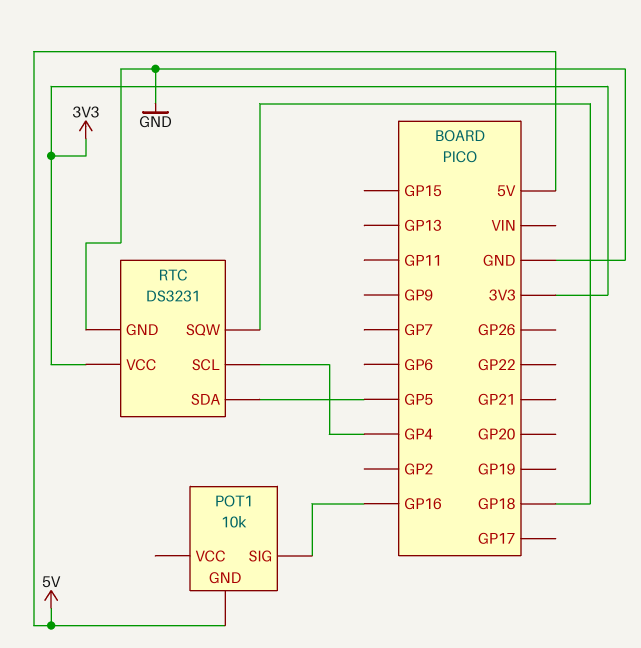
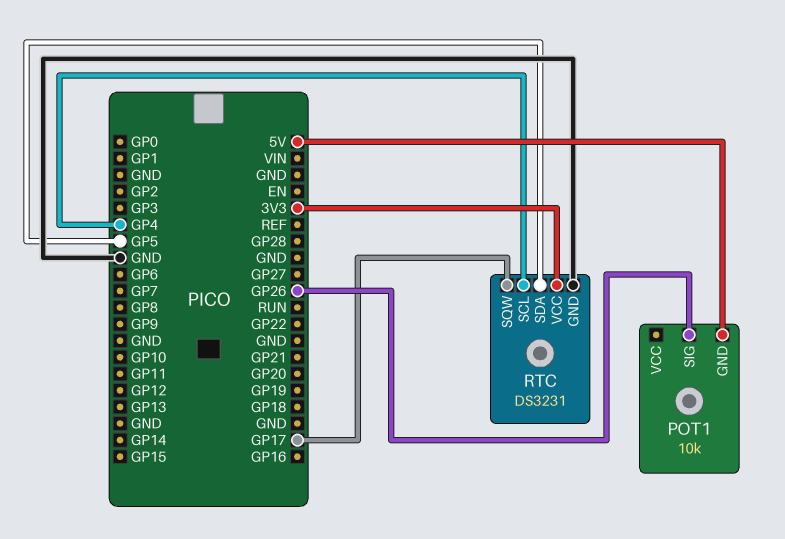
POT1 pin SIG: GP16 -> GP26
RTC pin SQW: GP18 -> GP17

